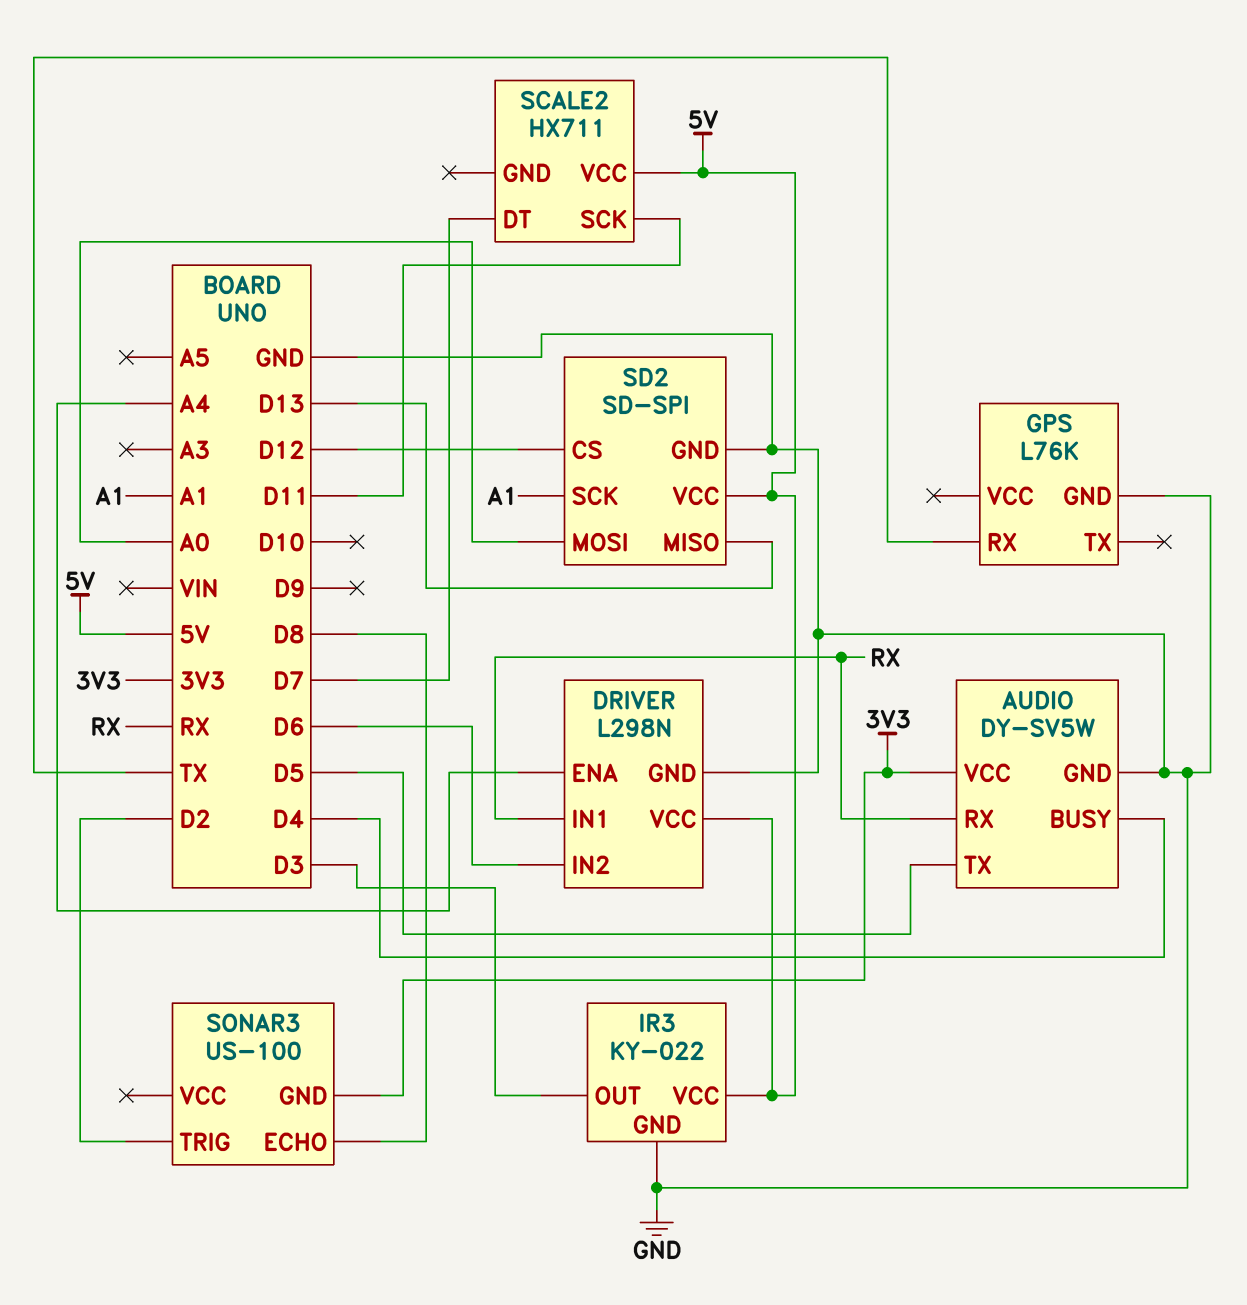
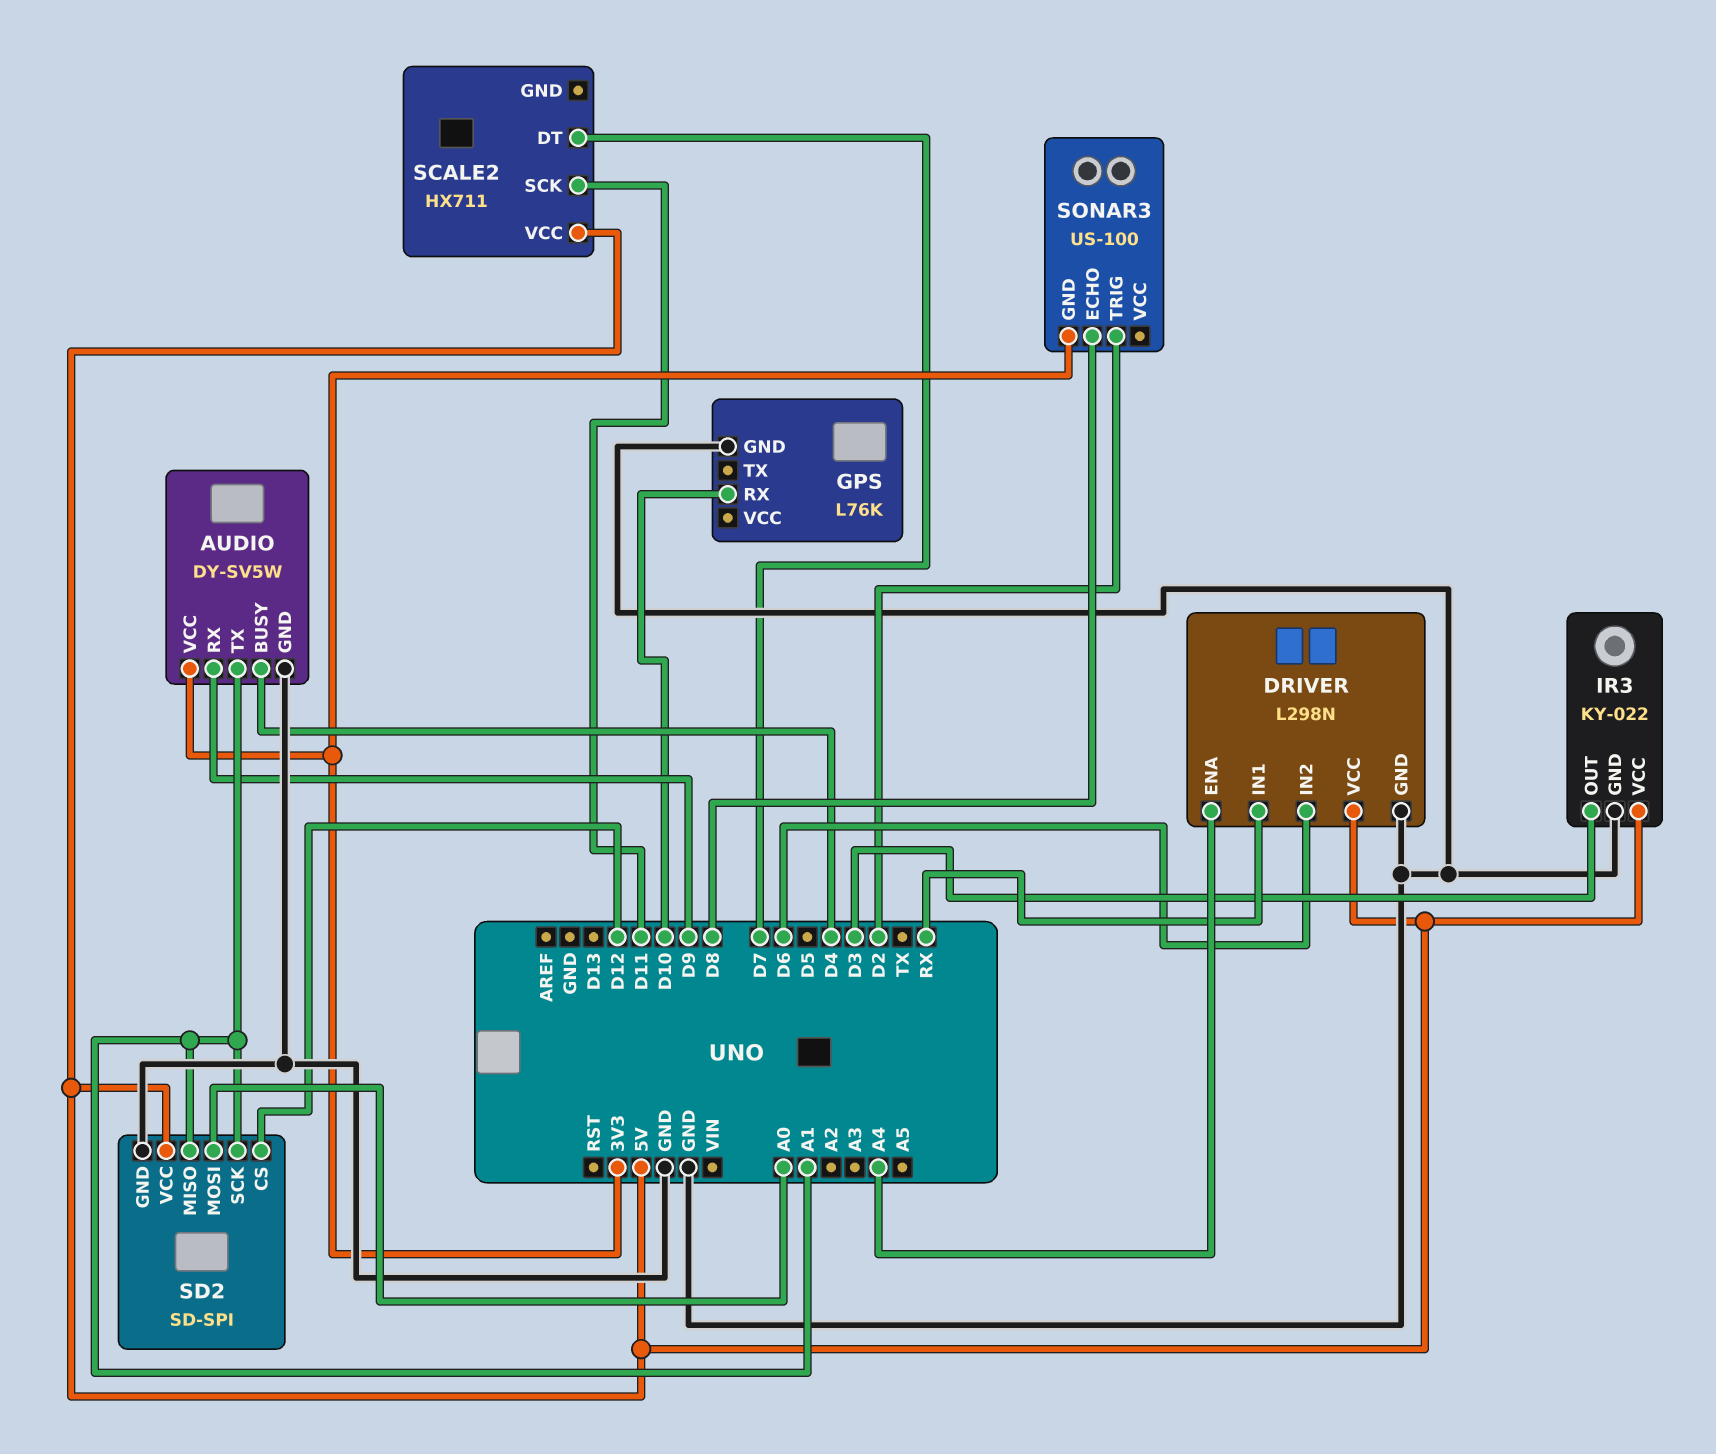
AUDIO pin RX: RX -> D9
AUDIO pin TX: D5 -> A1
GPS pin RX: TX -> D10
SD2 pin MISO: D13 -> A1

